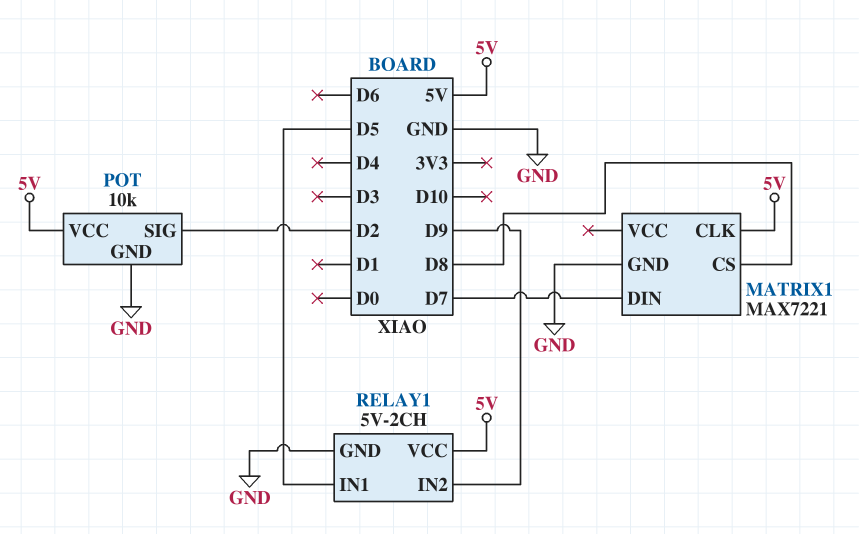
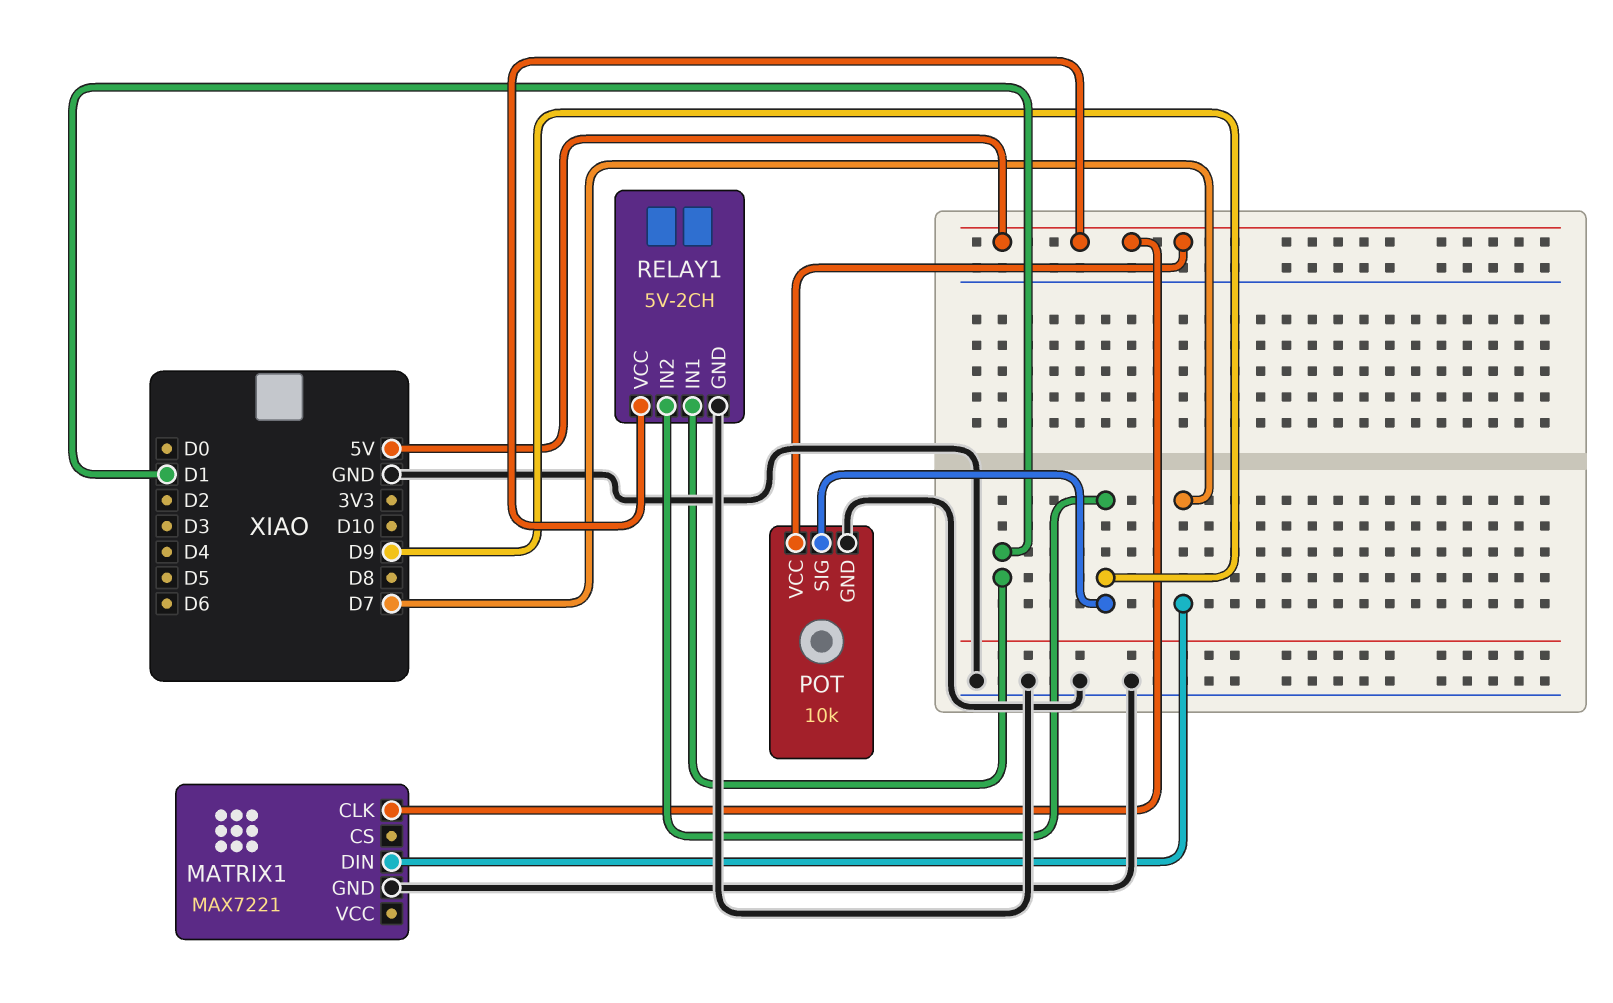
MATRIX1 pin CS: D8 -> none
POT pin SIG: D2 -> D9
RELAY1 pin IN1: D5 -> D1

